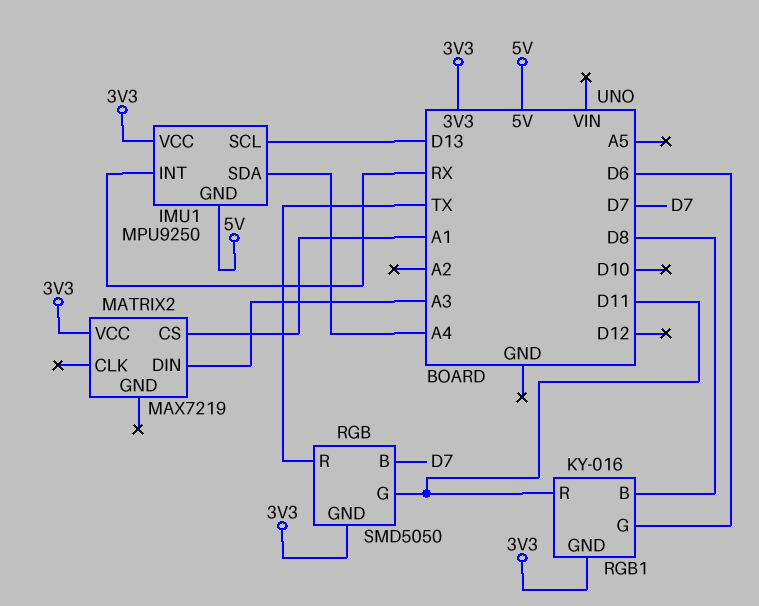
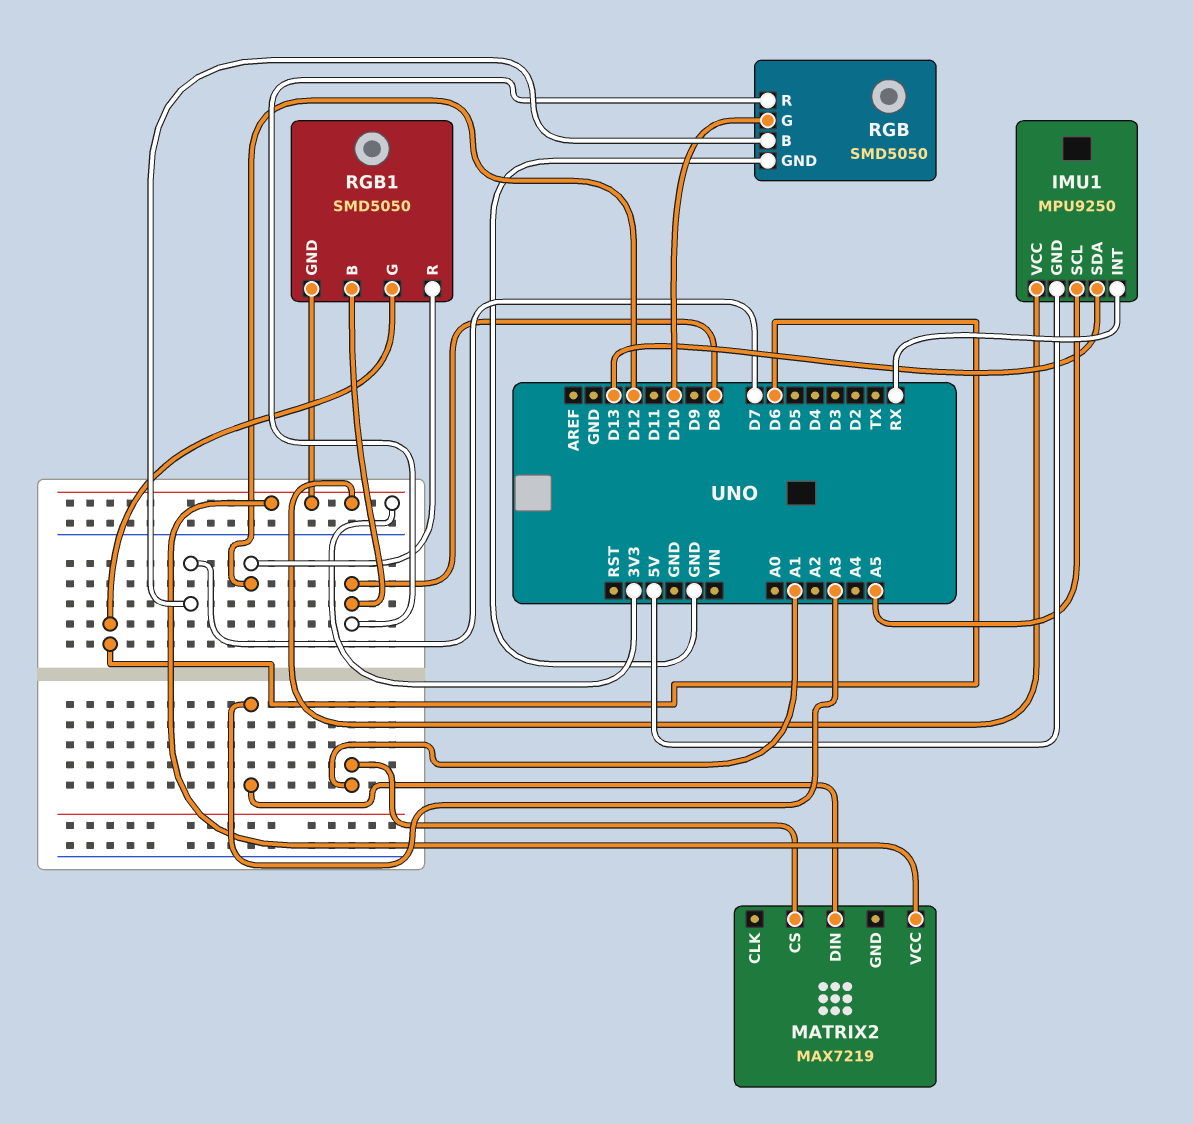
IMU1 pin SCL: D13 -> A5
IMU1 pin SDA: A4 -> D13
RGB pin G: D11 -> D10
RGB pin GND: 3V3 -> GND
RGB pin R: TX -> D8
RGB1: KY-016 -> SMD5050
RGB1 pin R: D11 -> D12

